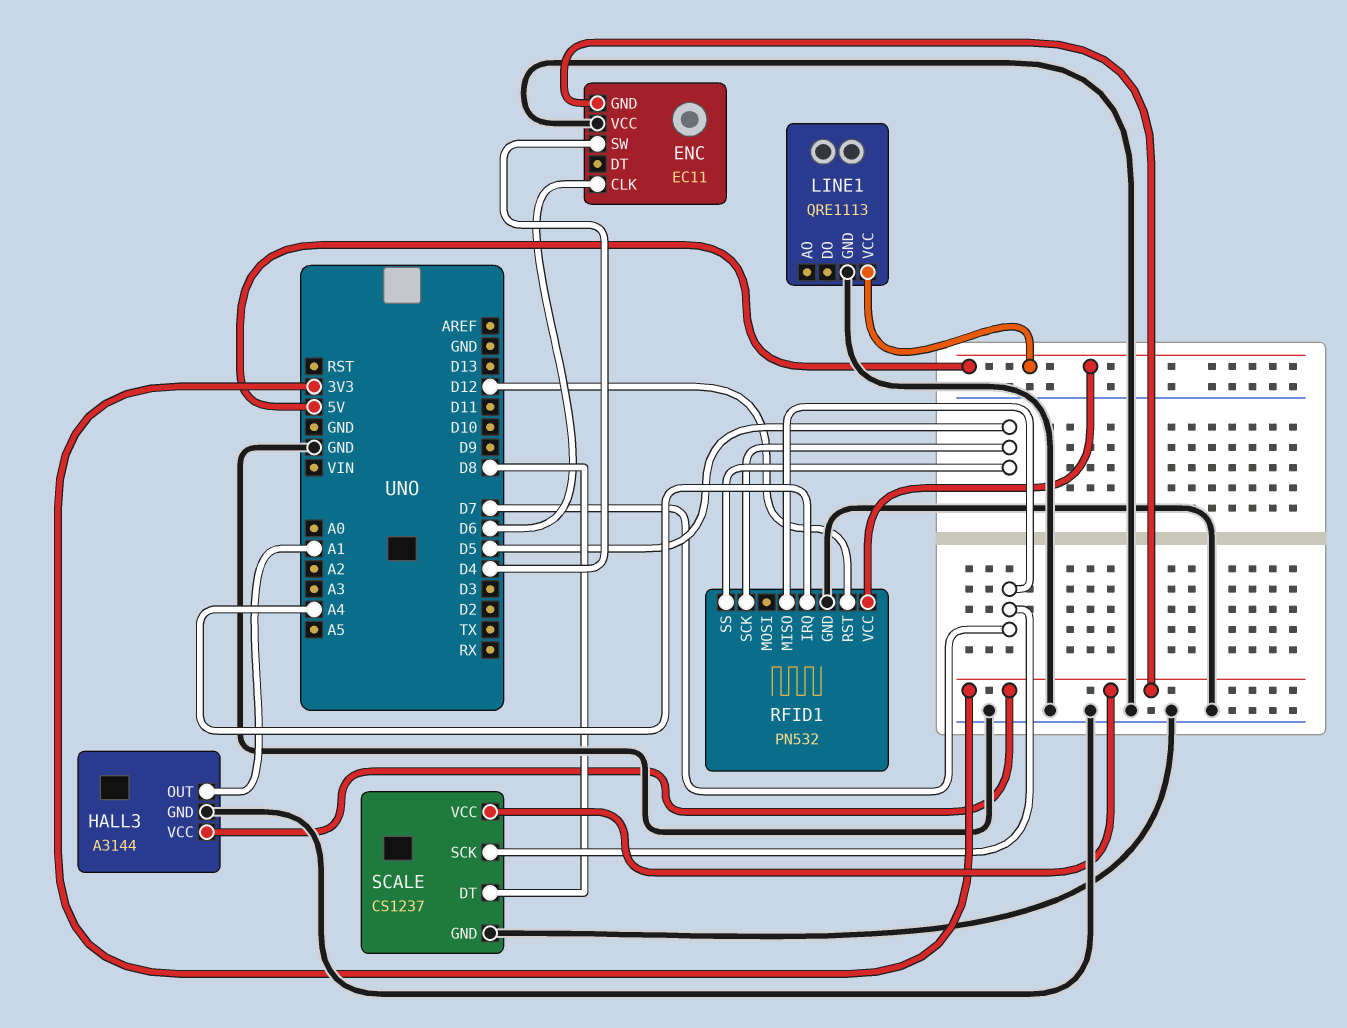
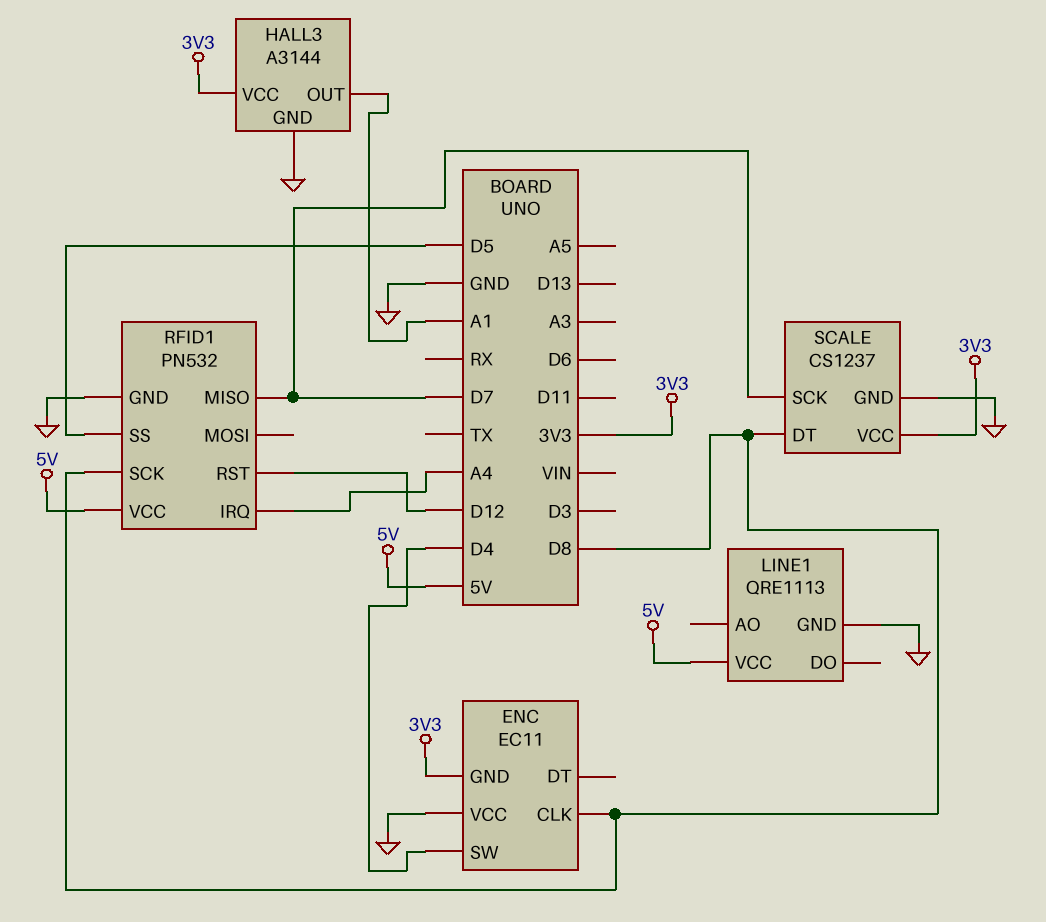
ENC pin CLK: D6 -> D8
RFID1 pin SCK: D5 -> D8

